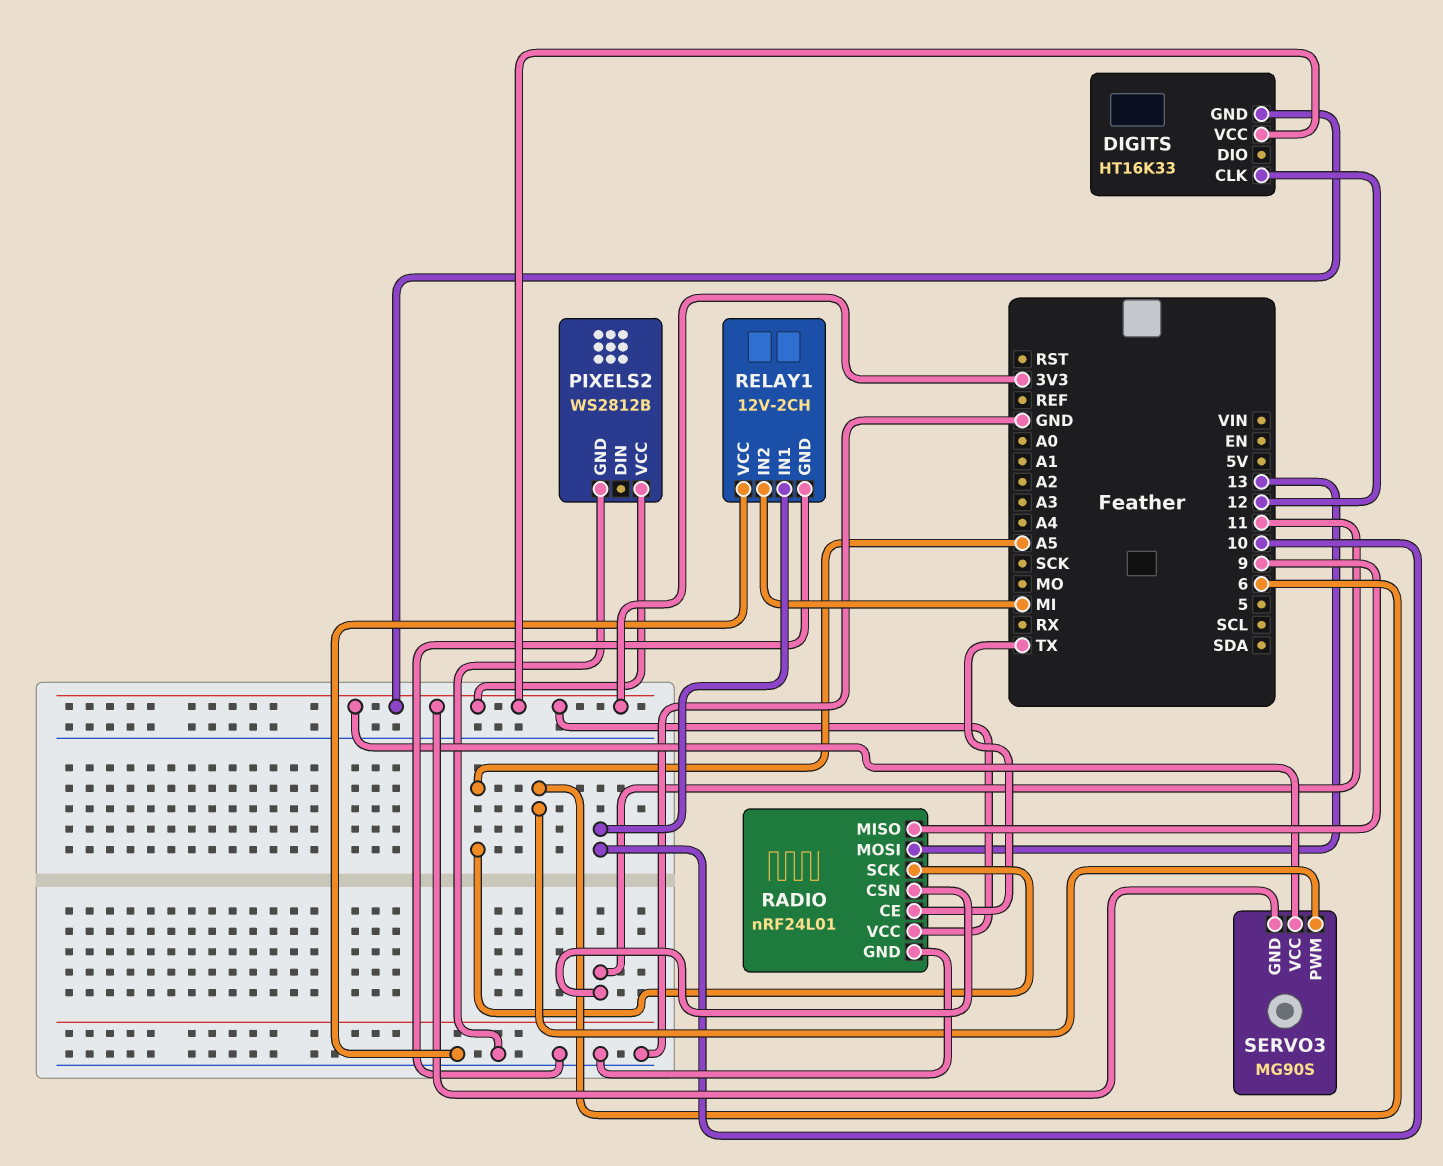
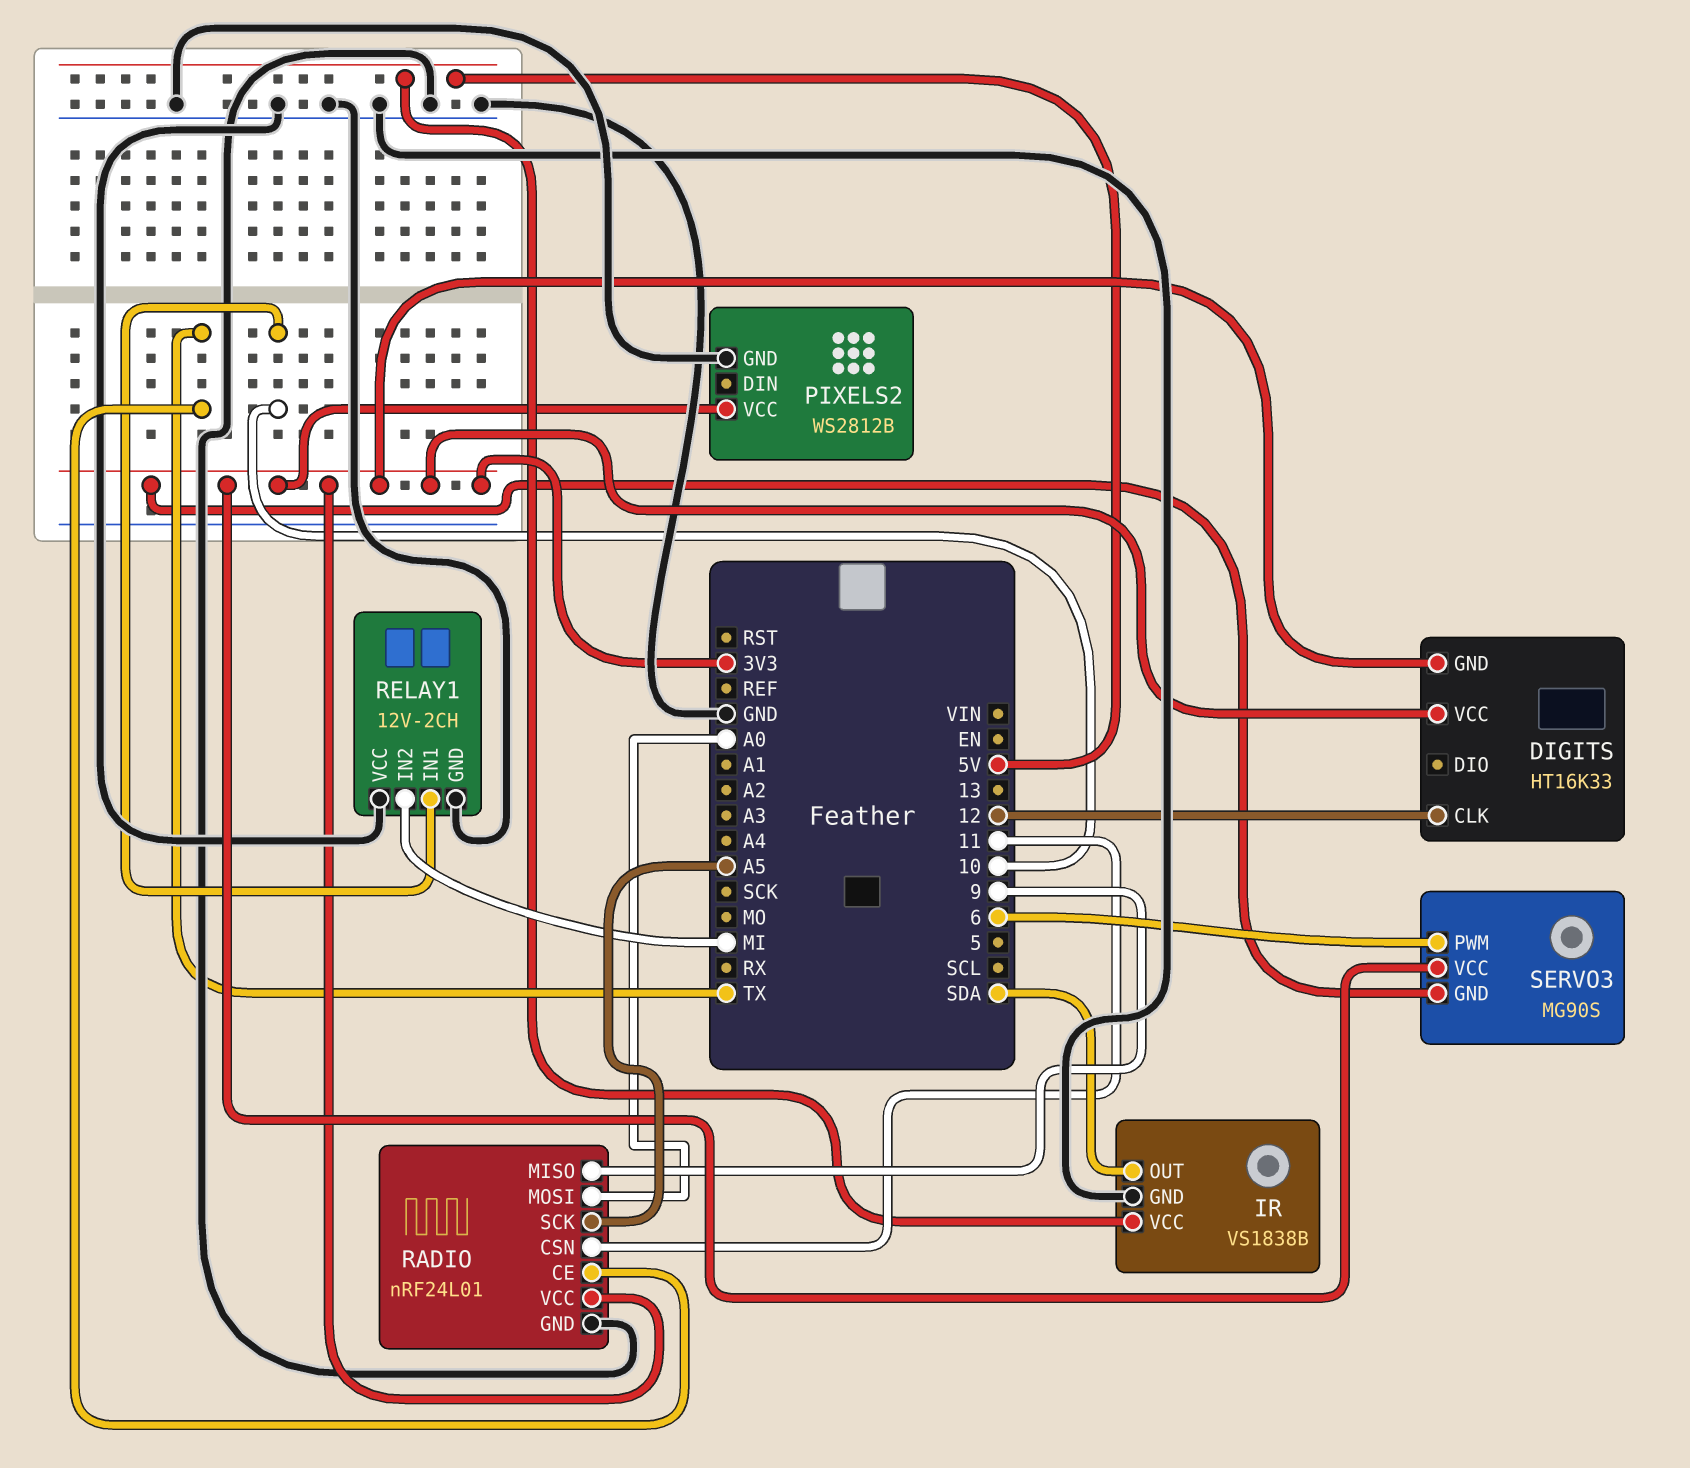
IR: none -> VS1838B
IR pin GND: none -> GND
IR pin OUT: none -> SDA
IR pin VCC: none -> 5V
RADIO pin MOSI: 13 -> A0

